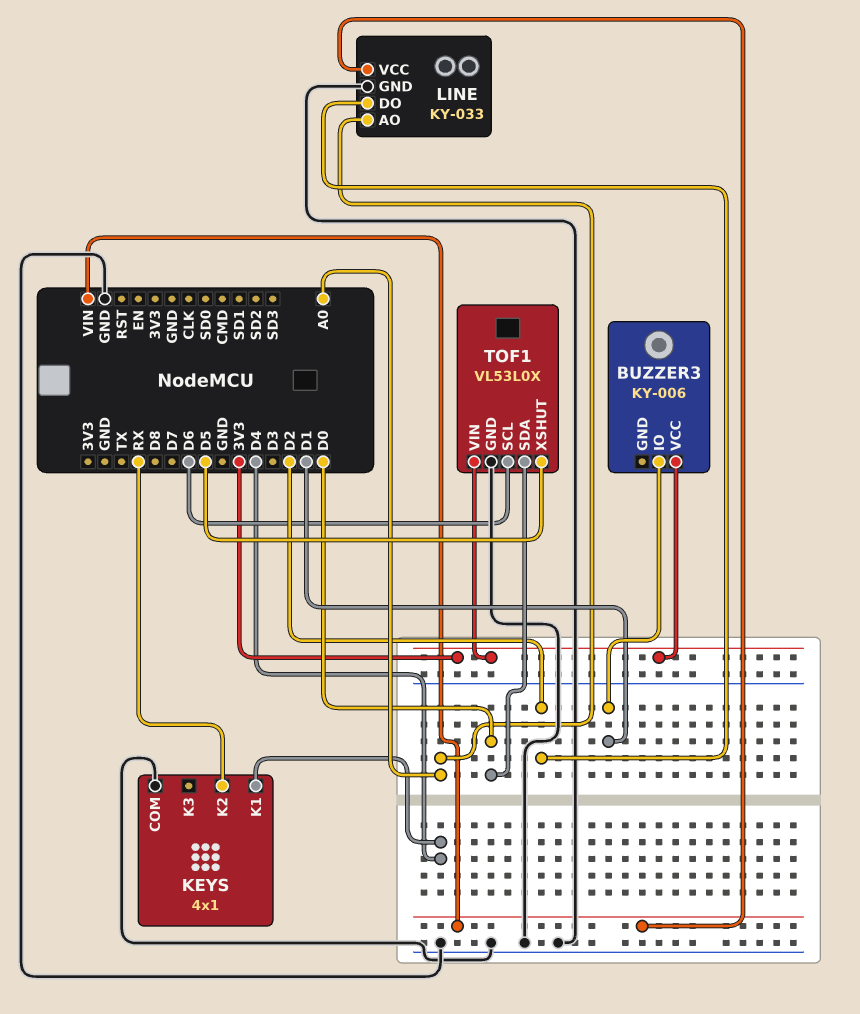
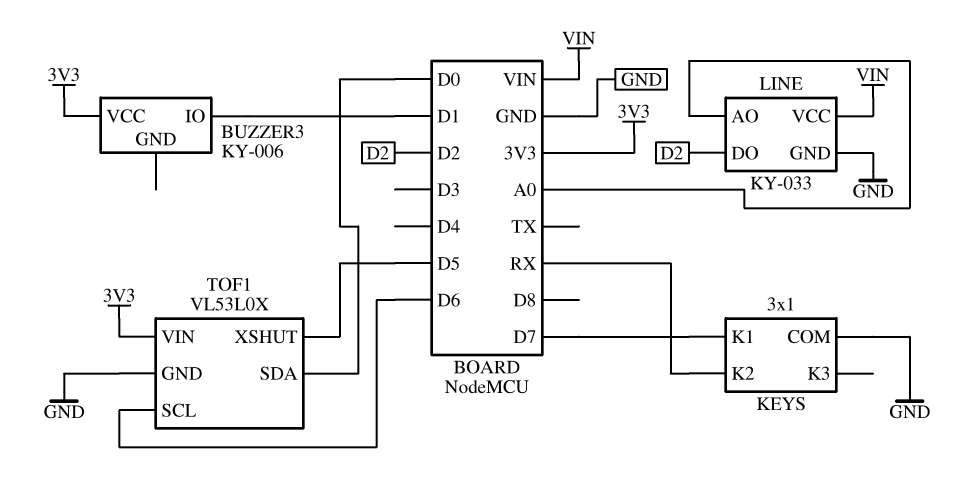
KEYS: 4x1 -> 3x1
KEYS pin K1: D4 -> D7

